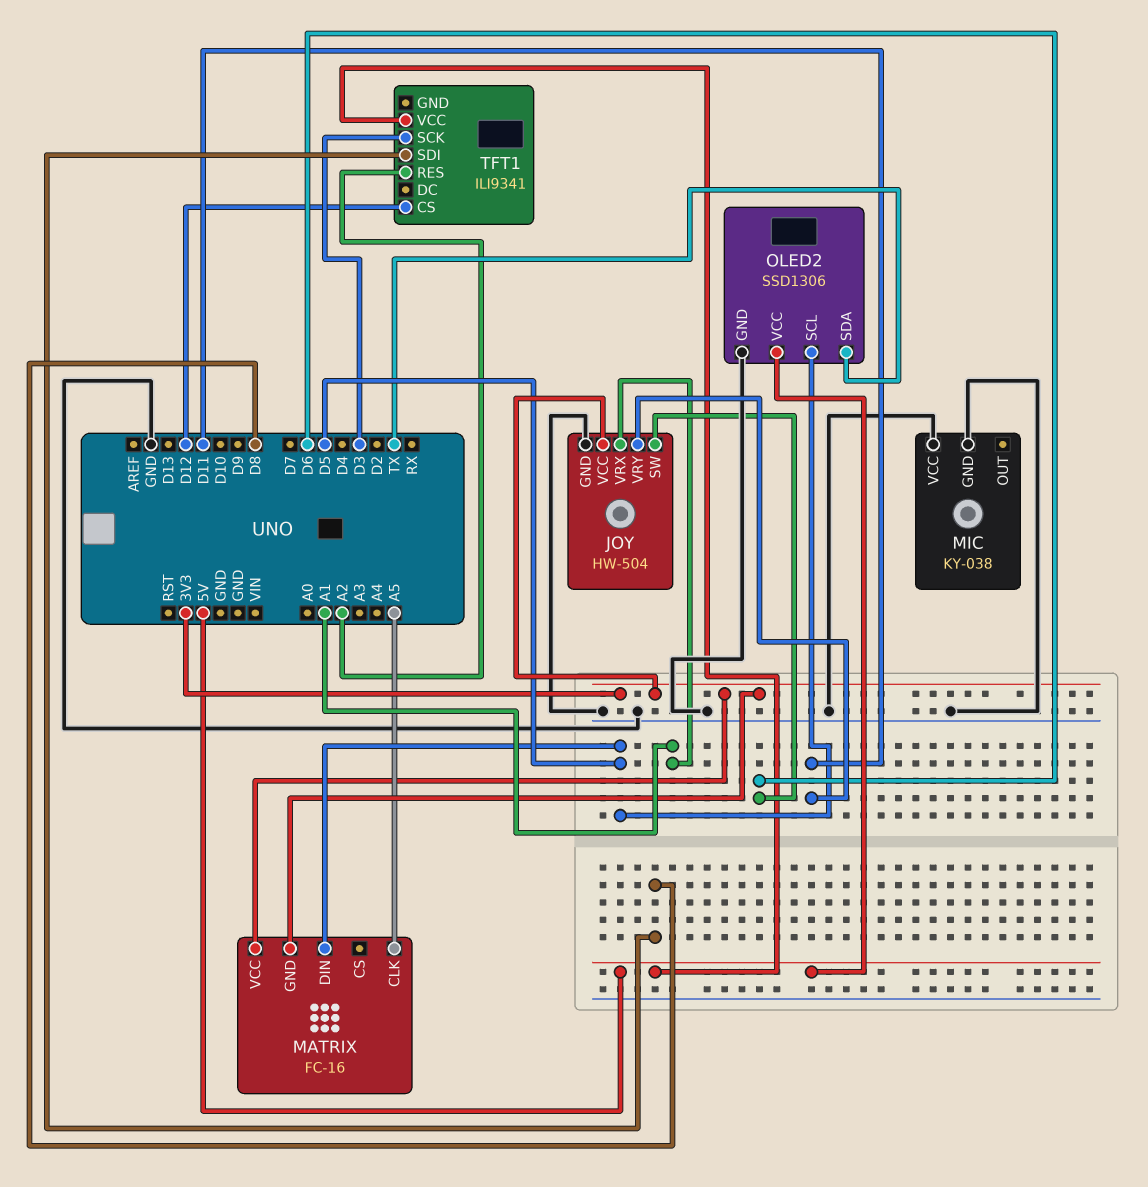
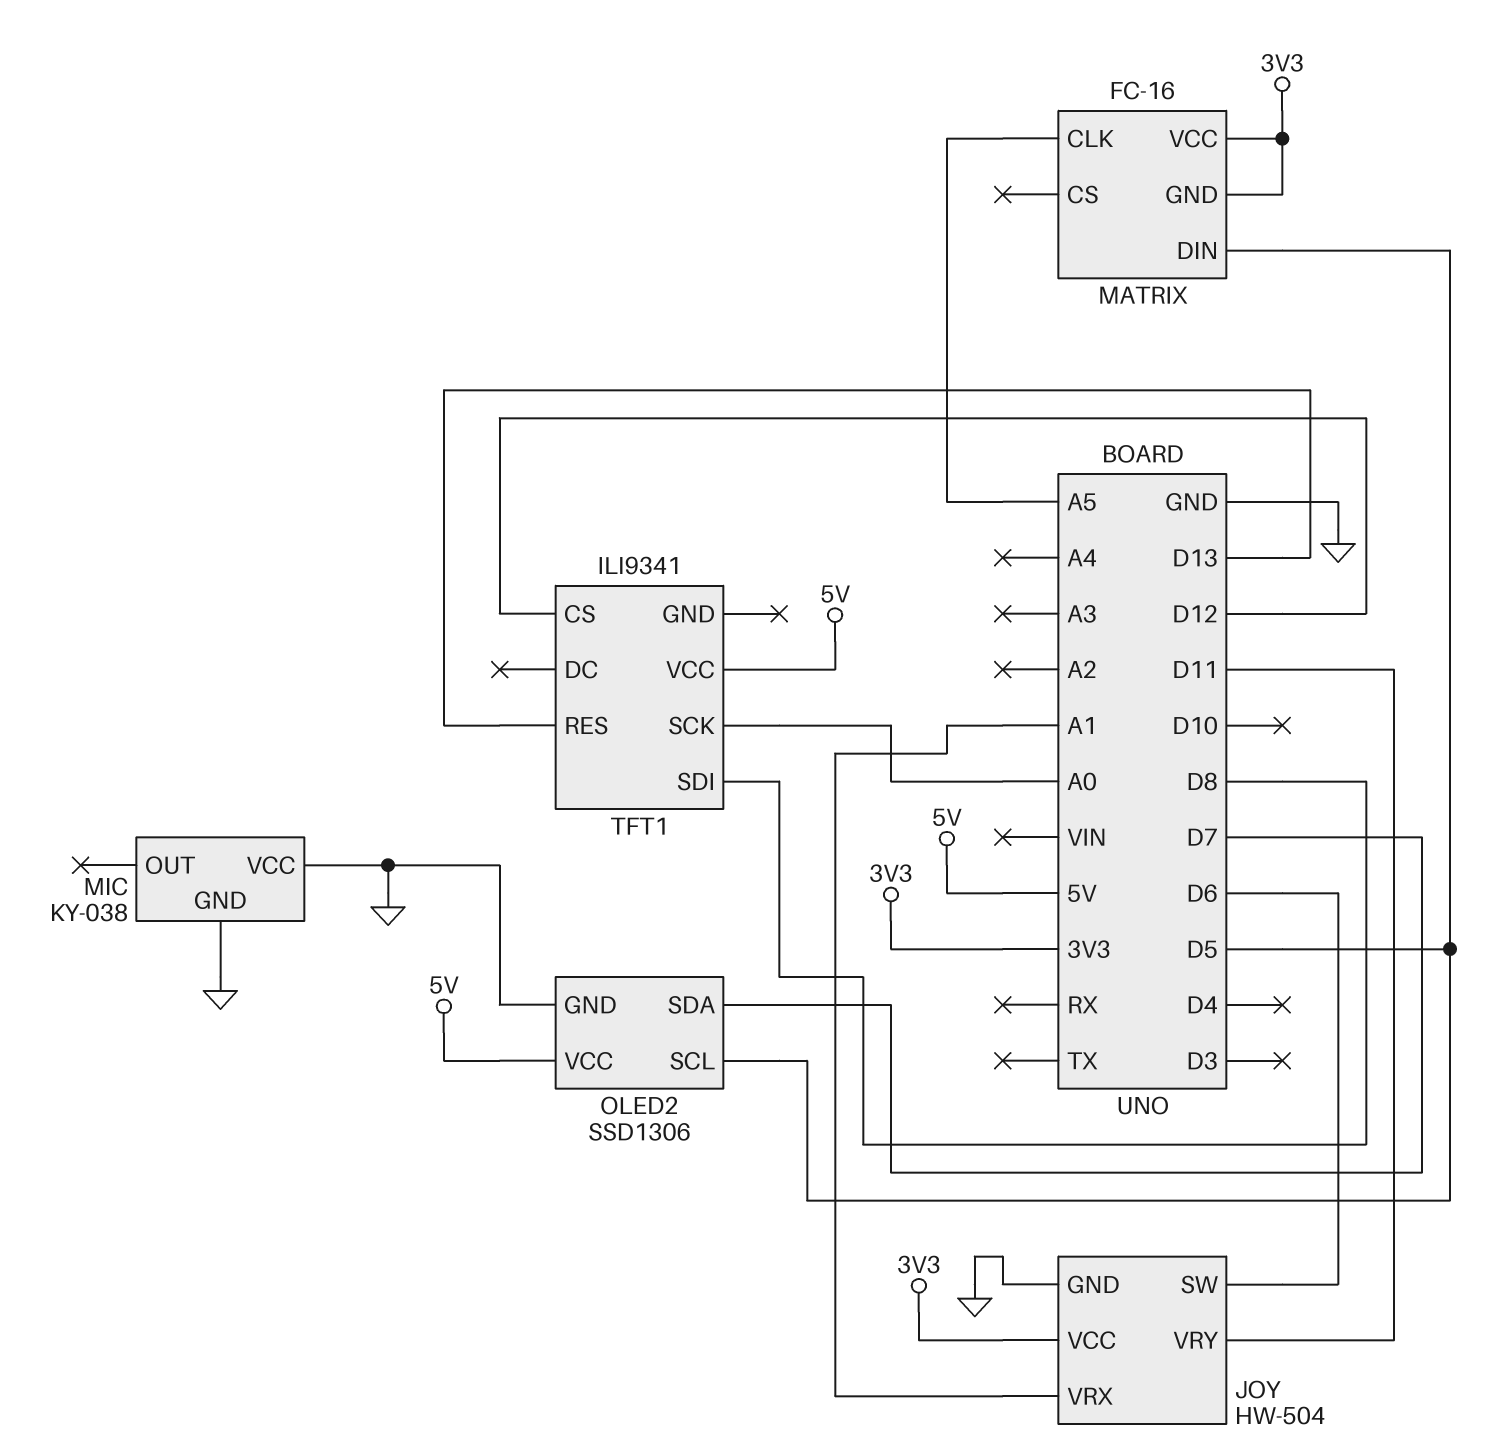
OLED2 pin SDA: TX -> D7
TFT1 pin RES: A2 -> D13
TFT1 pin SCK: D3 -> A0

